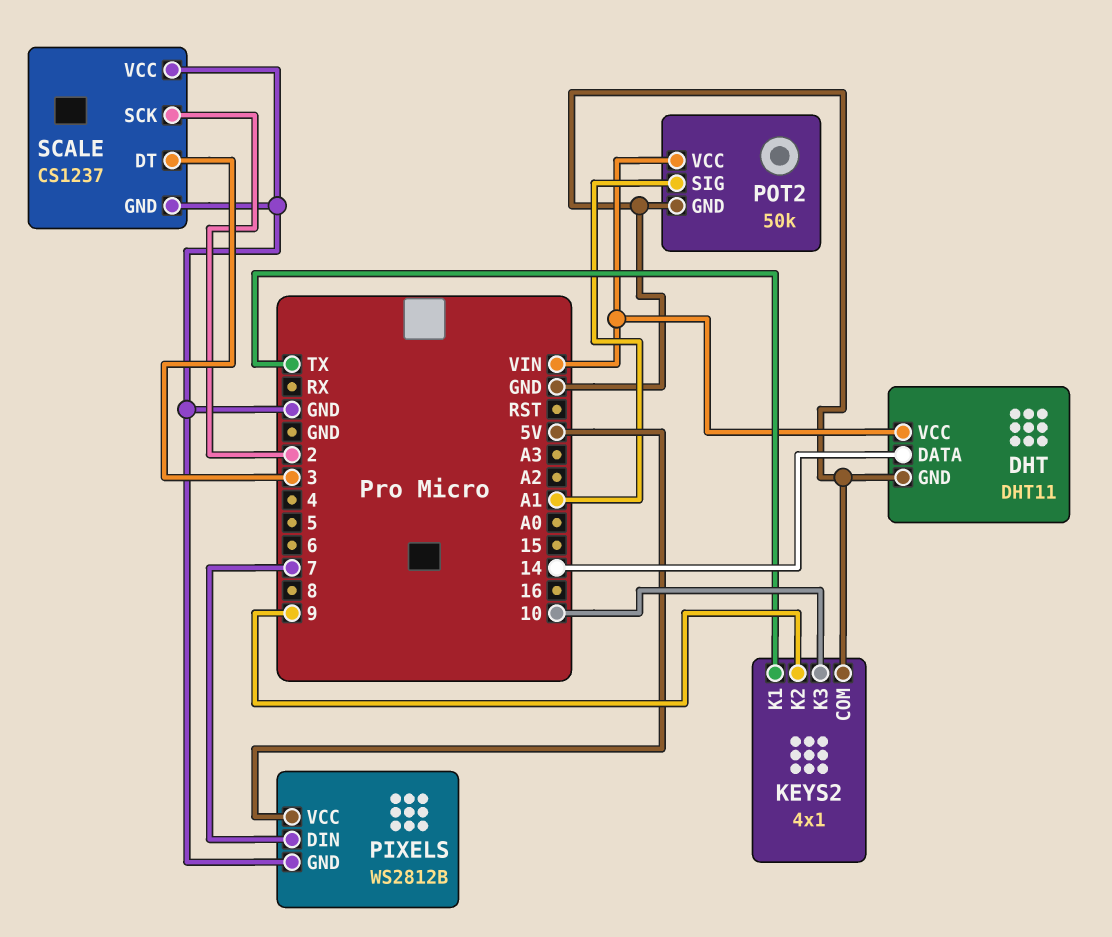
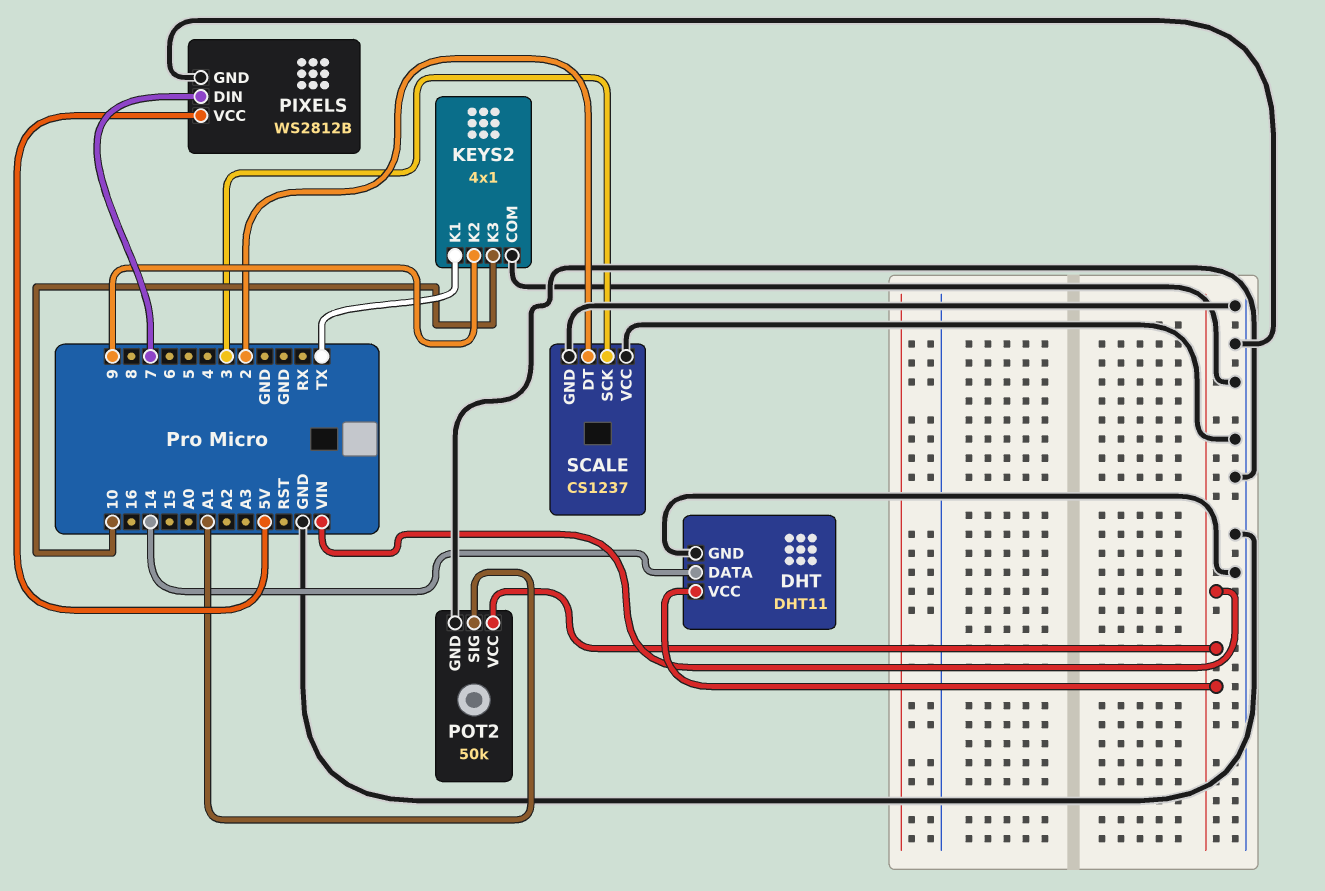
SCALE pin DT: 3 -> 2
SCALE pin SCK: 2 -> 3

